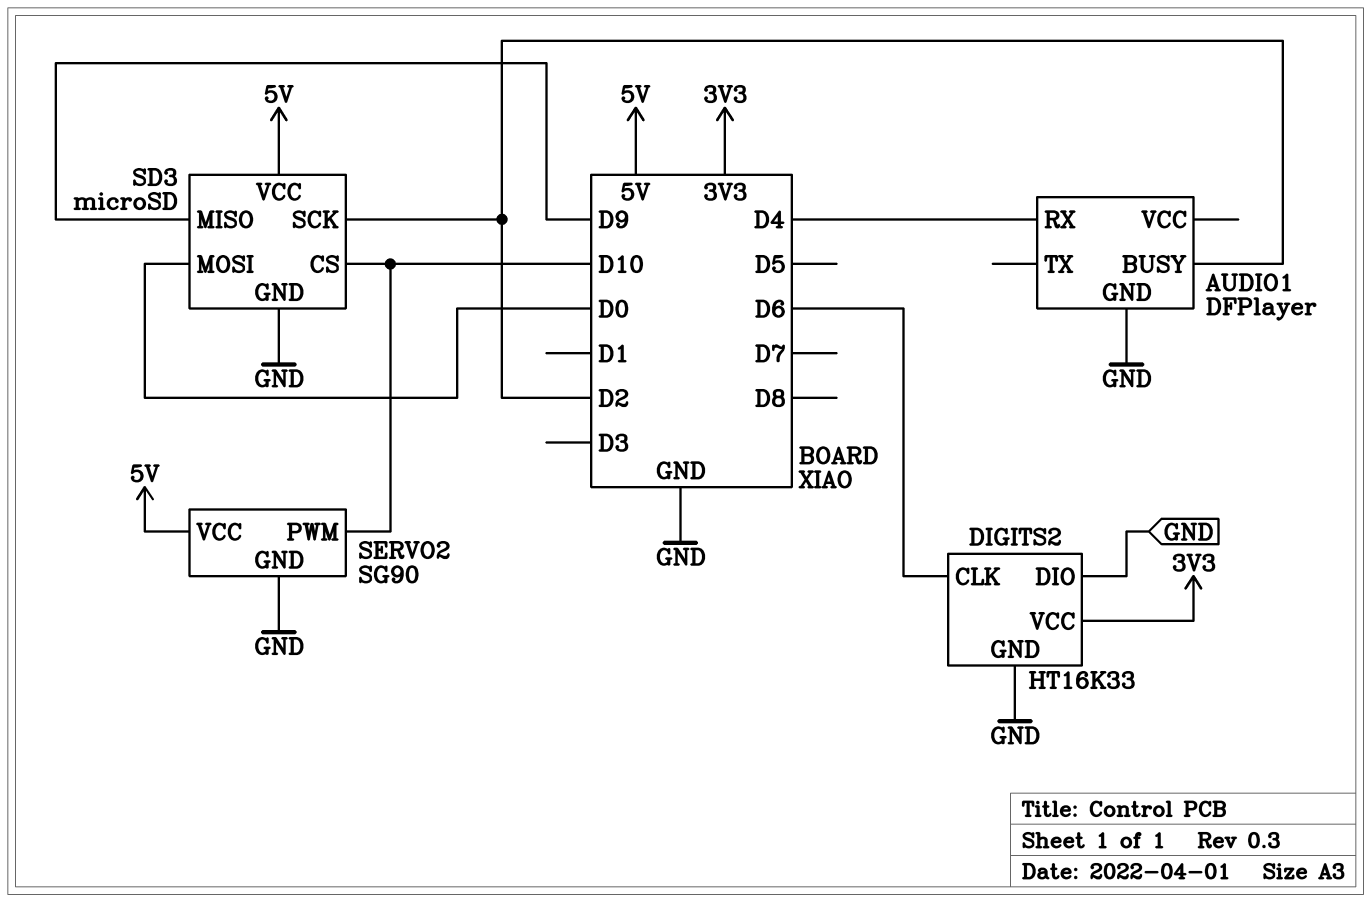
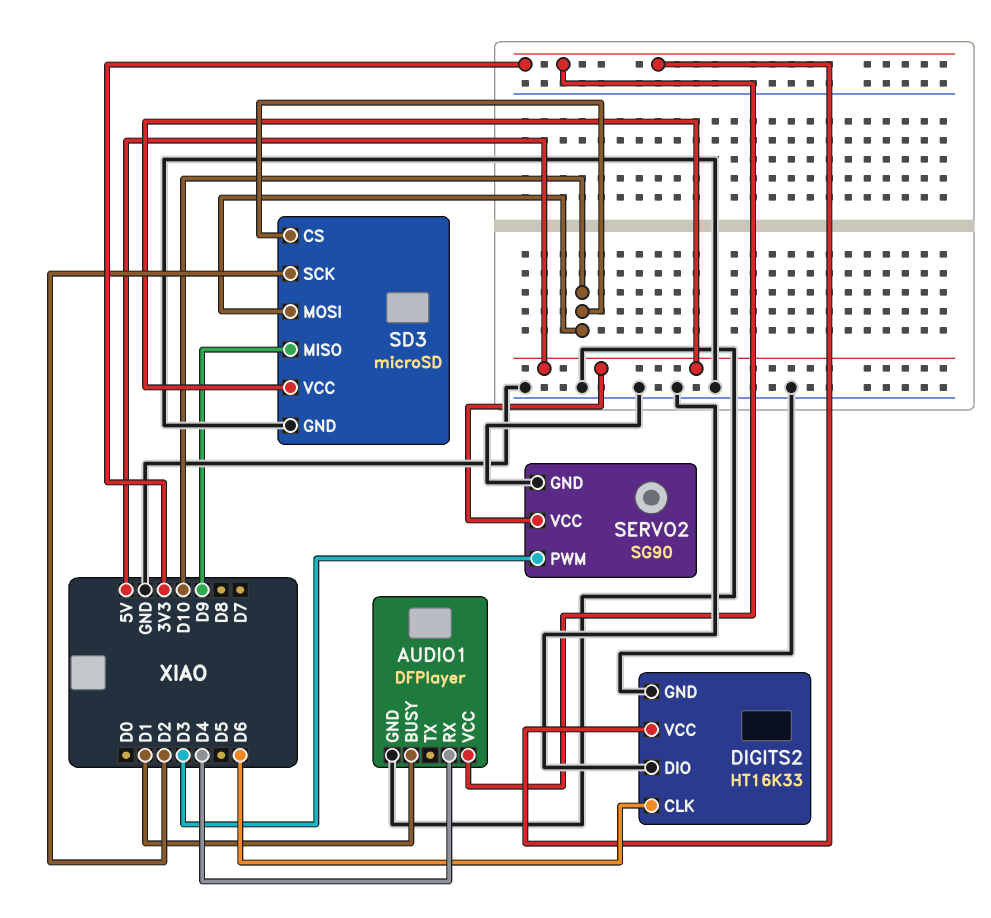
AUDIO1 pin BUSY: D2 -> D1
AUDIO1 pin VCC: none -> 3V3
SD3 pin MOSI: D0 -> D10
SERVO2 pin PWM: D10 -> D3

